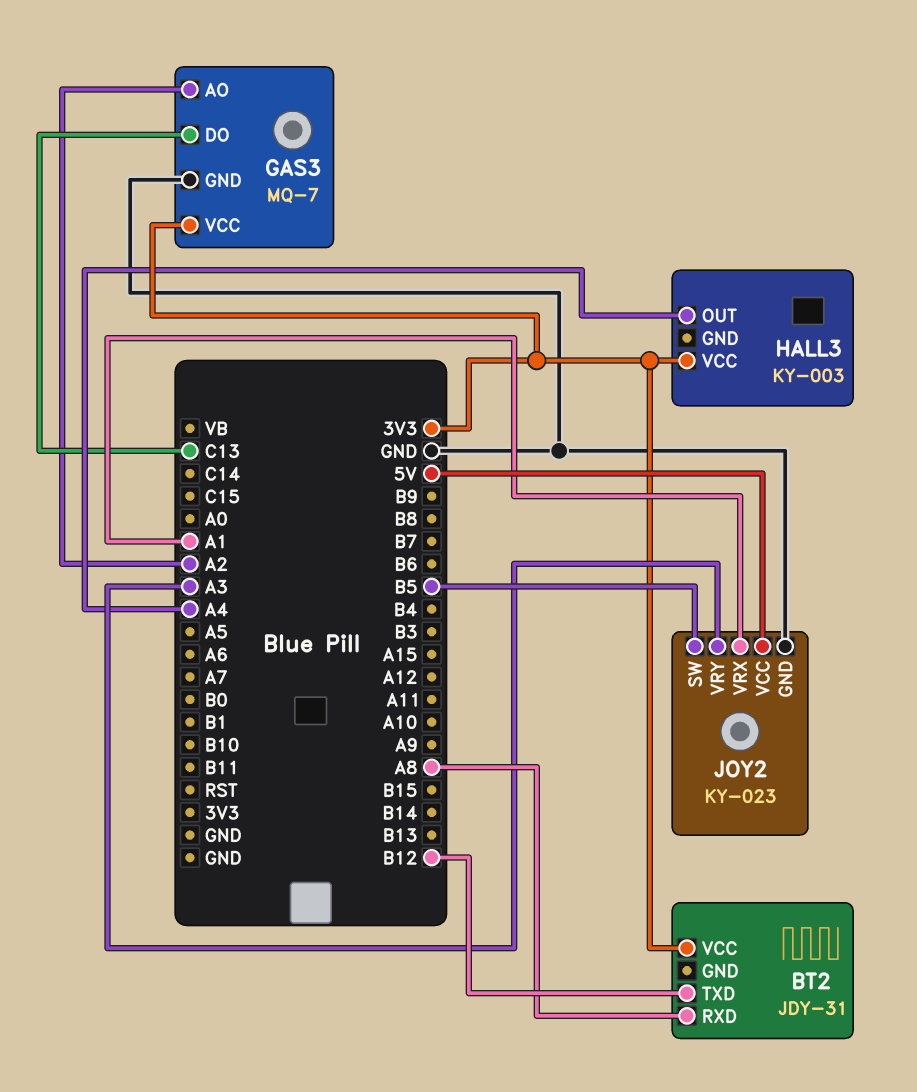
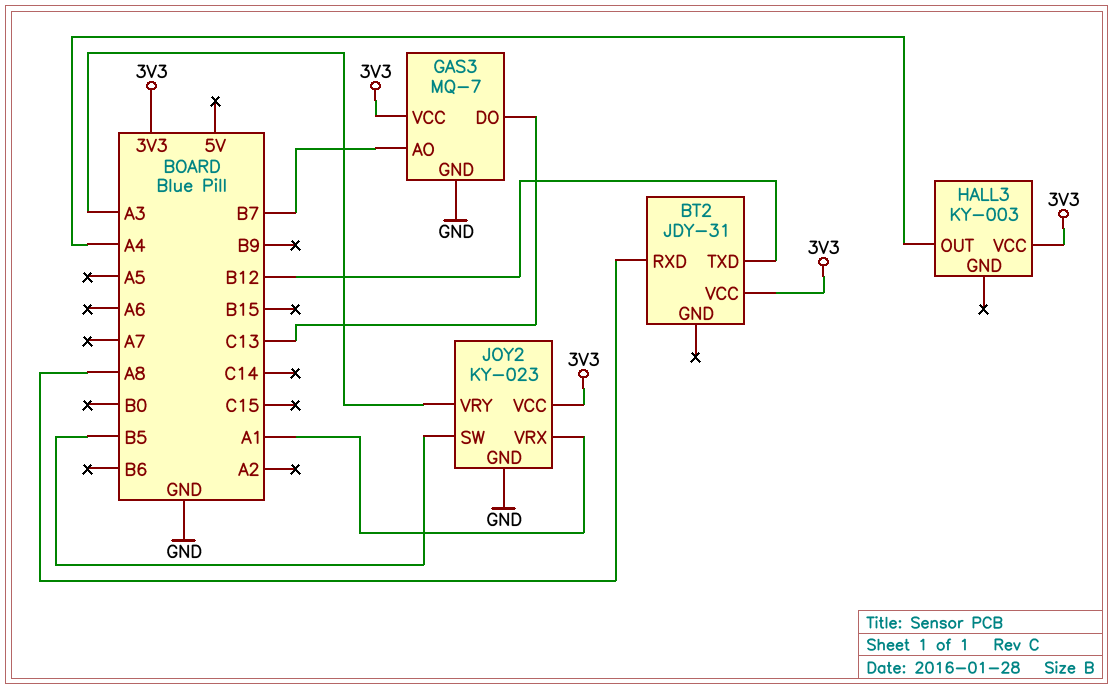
GAS3 pin AO: A2 -> B7
JOY2 pin VCC: 5V -> 3V3

